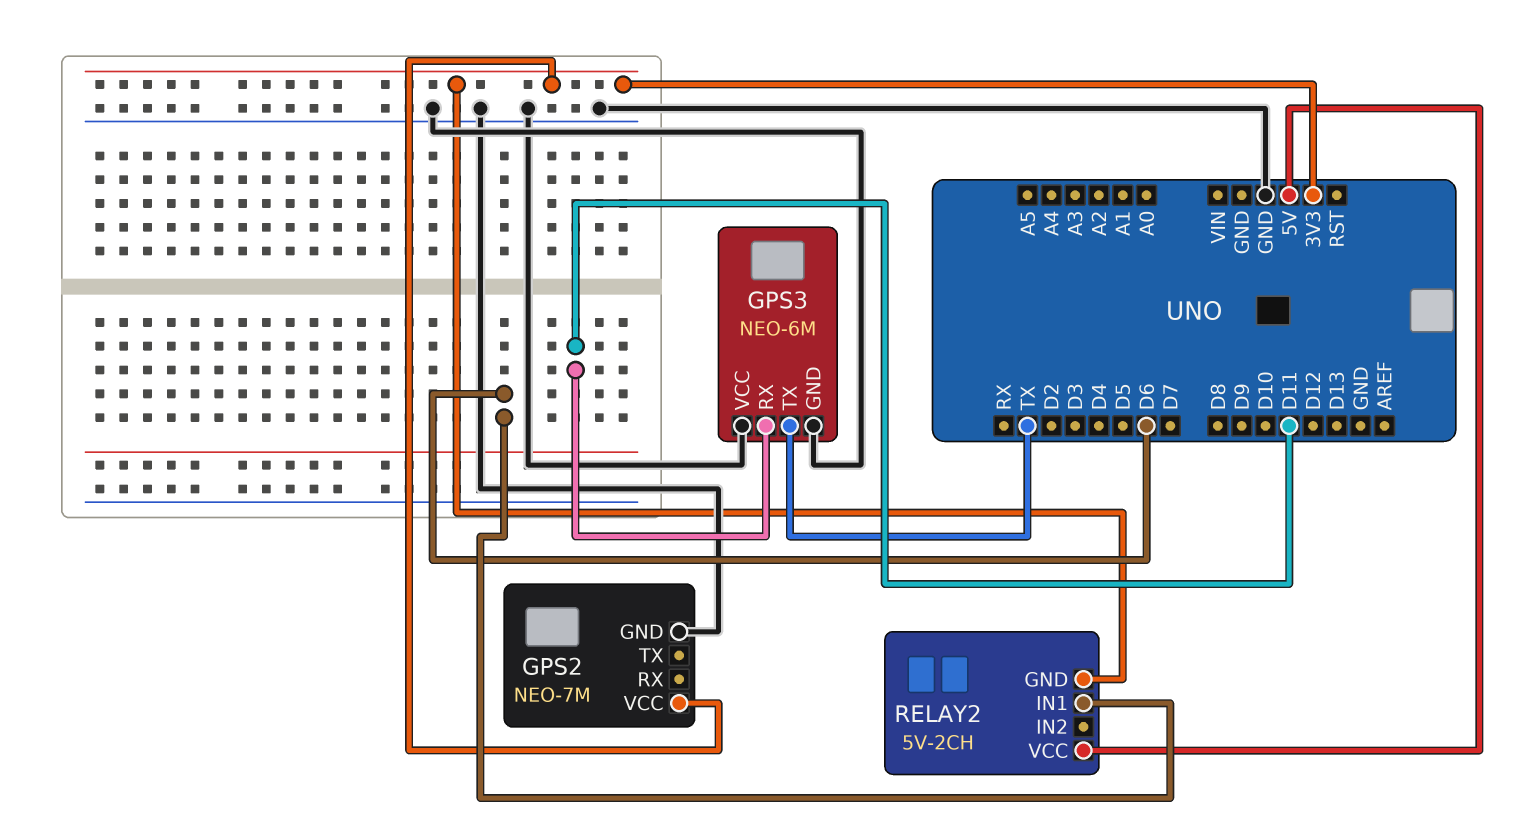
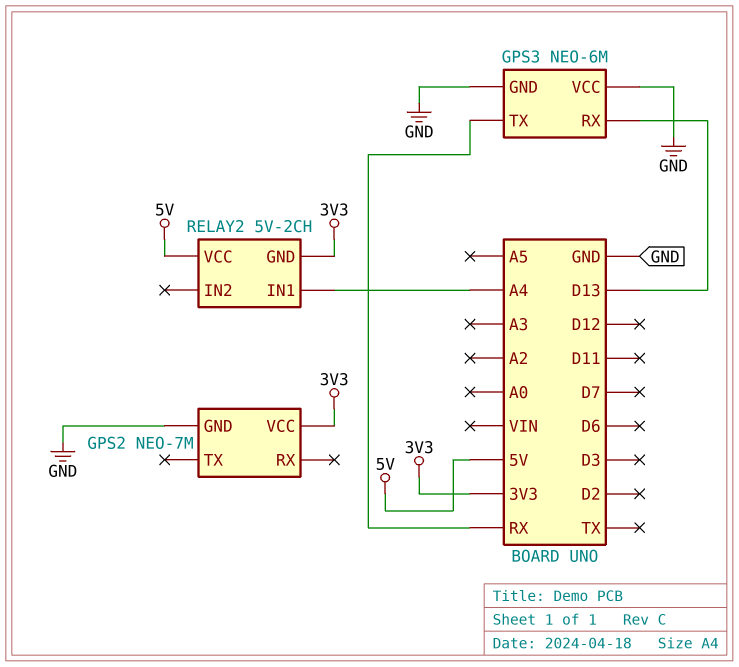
GPS3 pin RX: D11 -> D13
GPS3 pin TX: TX -> RX
RELAY2 pin IN1: D6 -> A4

